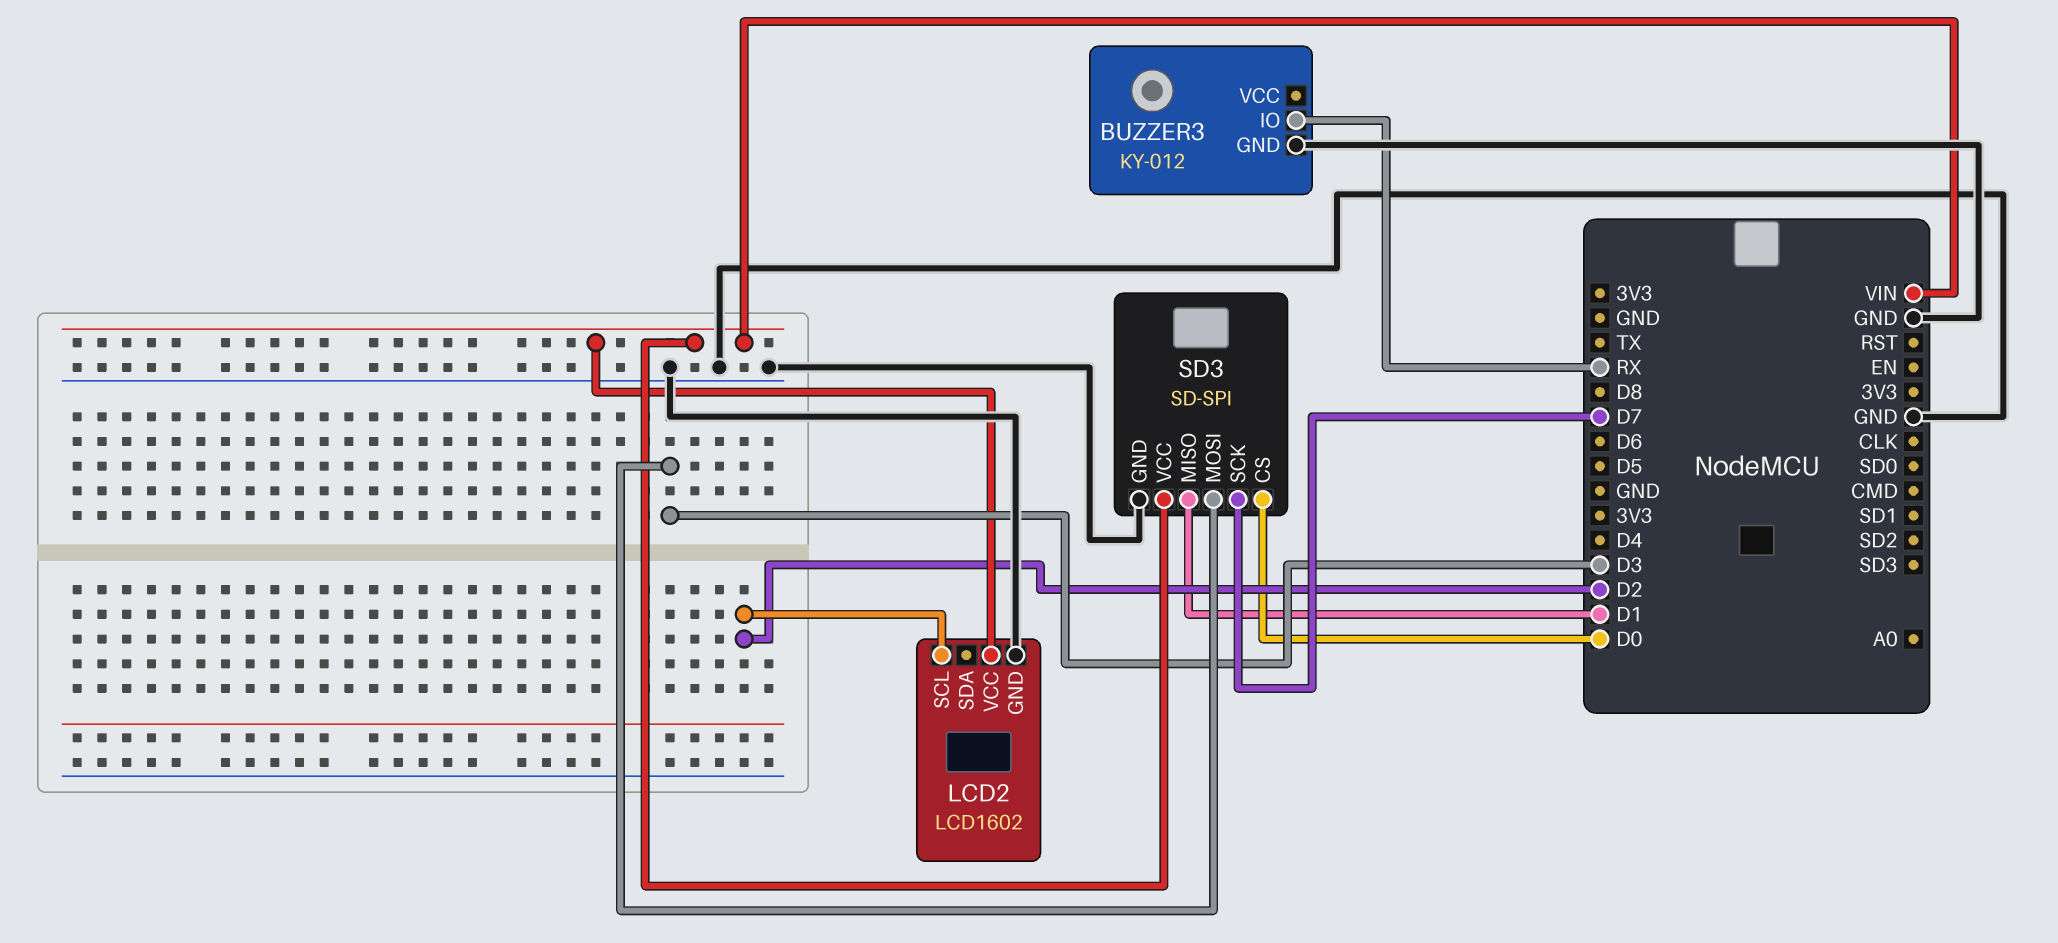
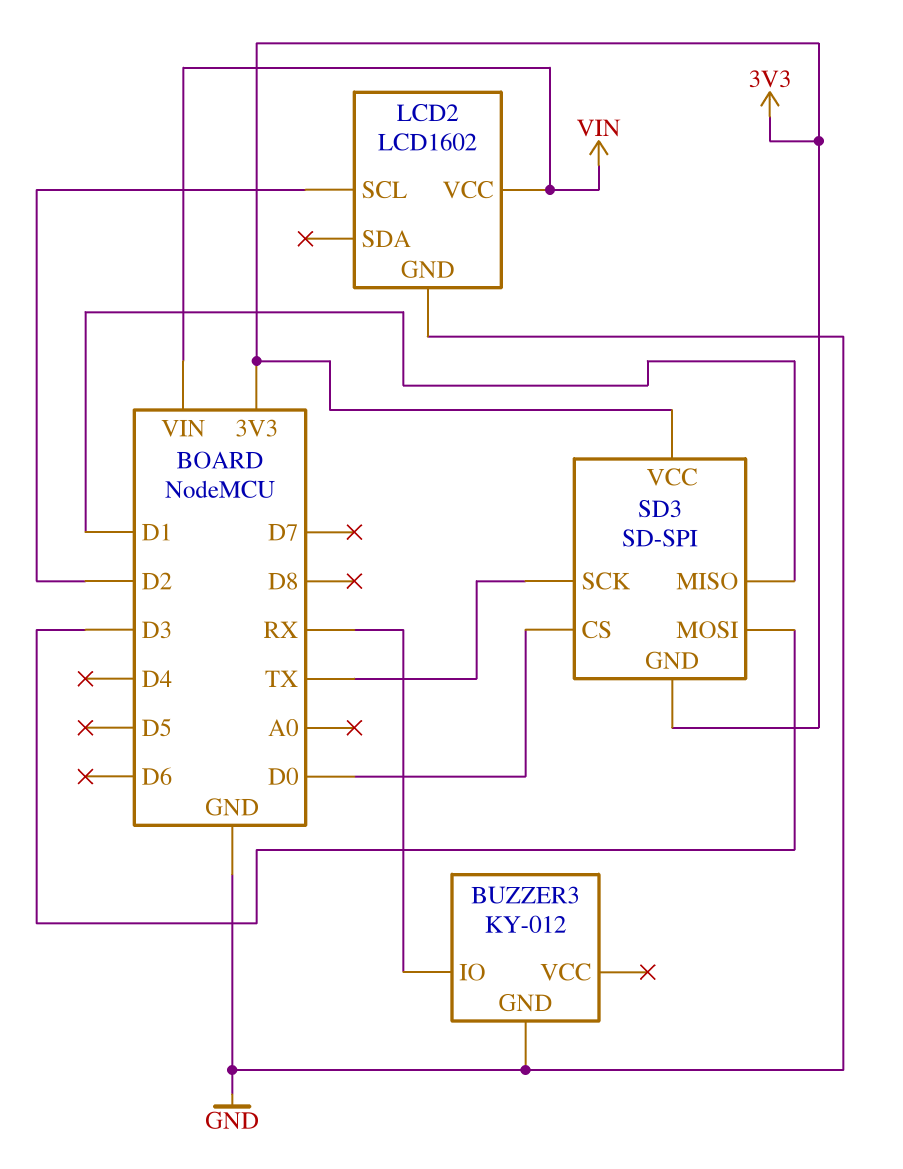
SD3 pin GND: GND -> 3V3
SD3 pin SCK: D7 -> TX
SD3 pin VCC: VIN -> 3V3

